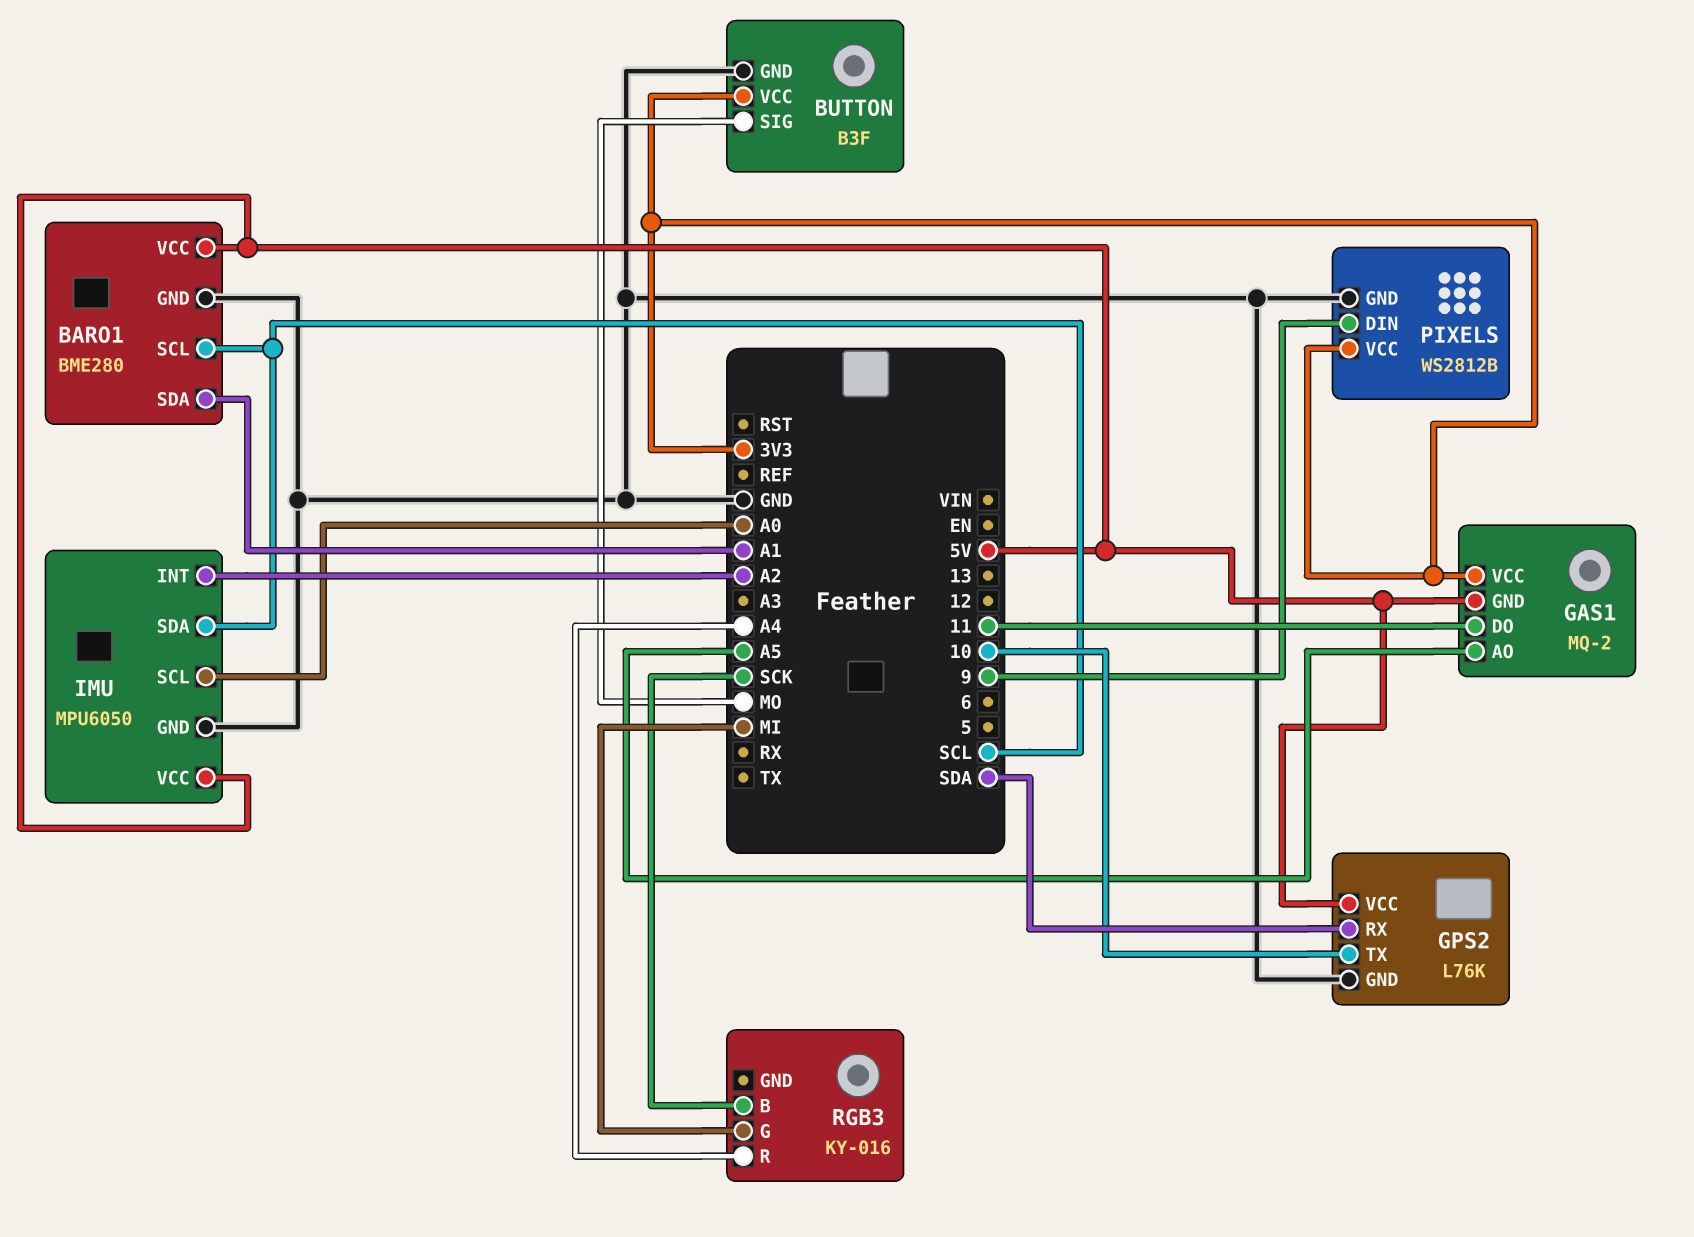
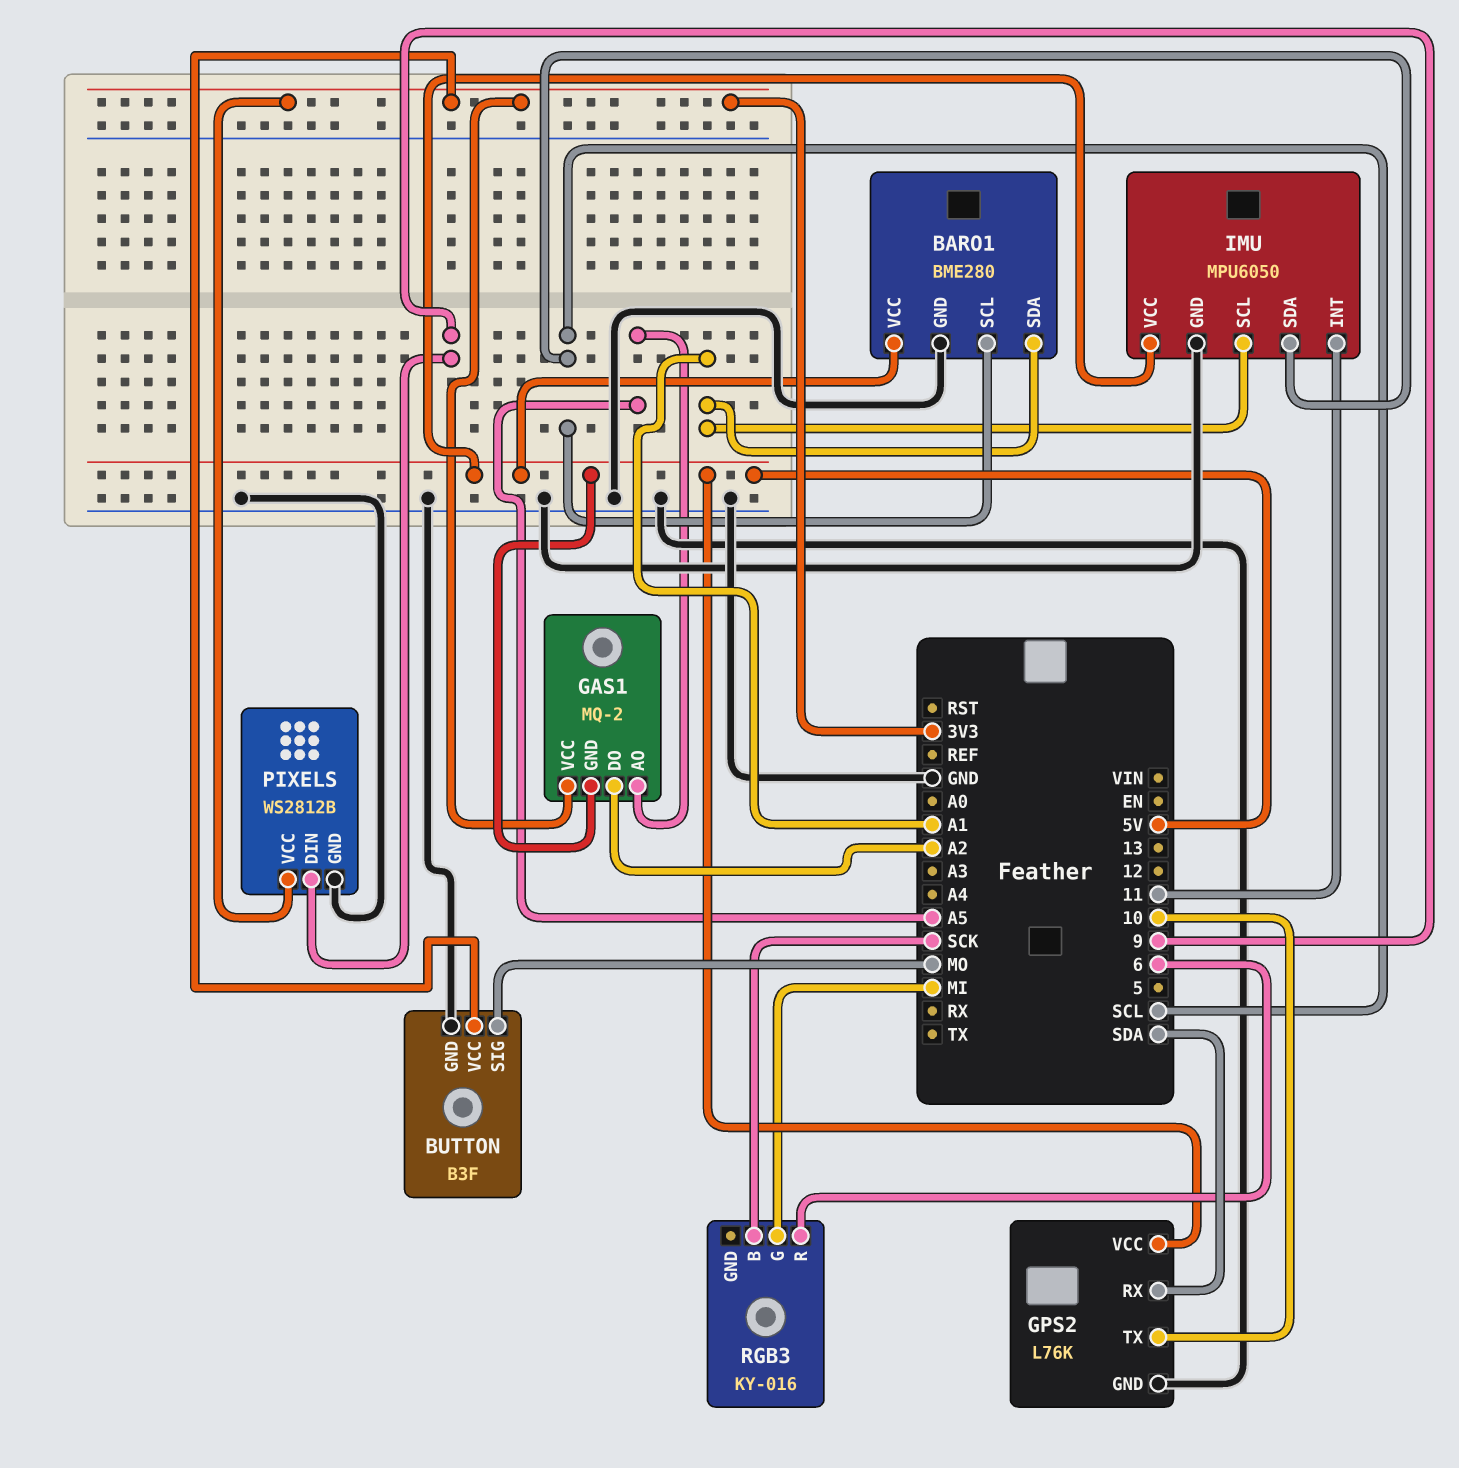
GAS1 pin DO: 11 -> A2
IMU pin INT: A2 -> 11
IMU pin SCL: A0 -> A1
RGB3 pin R: A4 -> 6

